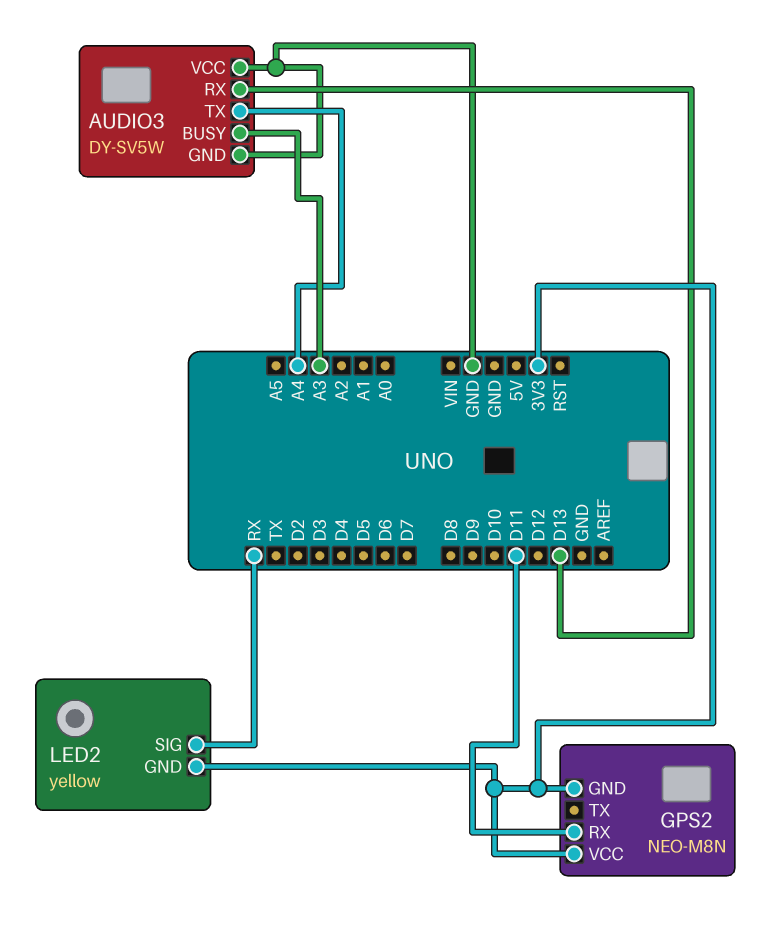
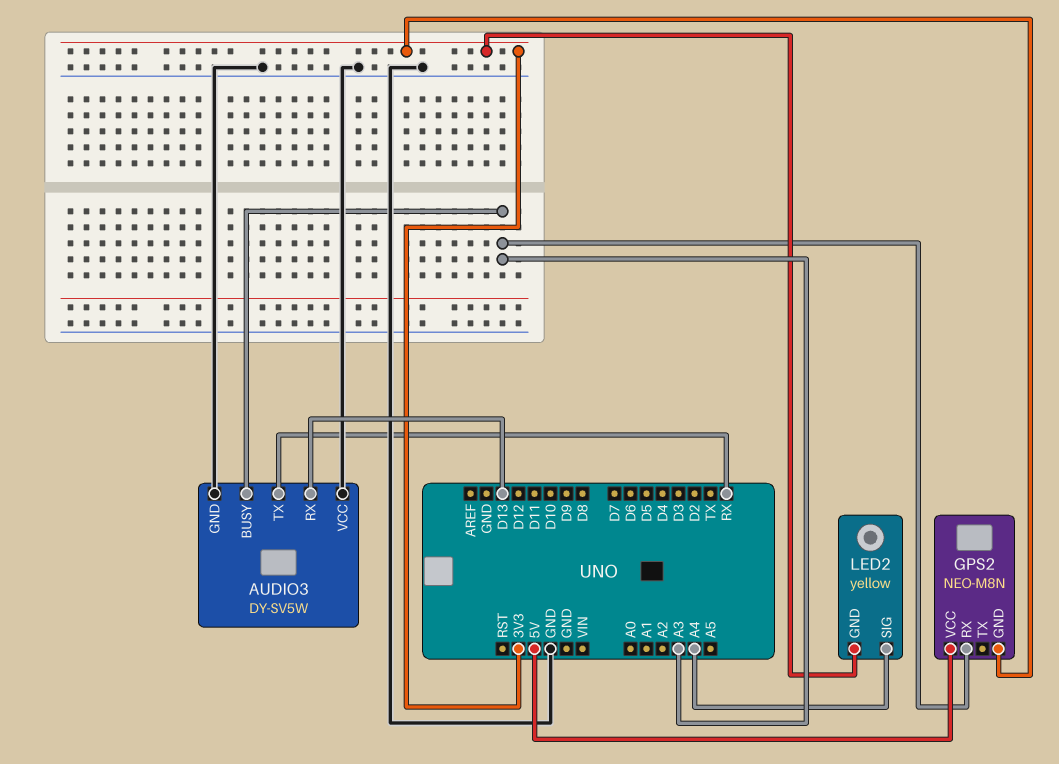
AUDIO3 pin TX: A4 -> RX
GPS2 pin RX: D11 -> A3
GPS2 pin VCC: 3V3 -> 5V
LED2 pin SIG: RX -> A4

